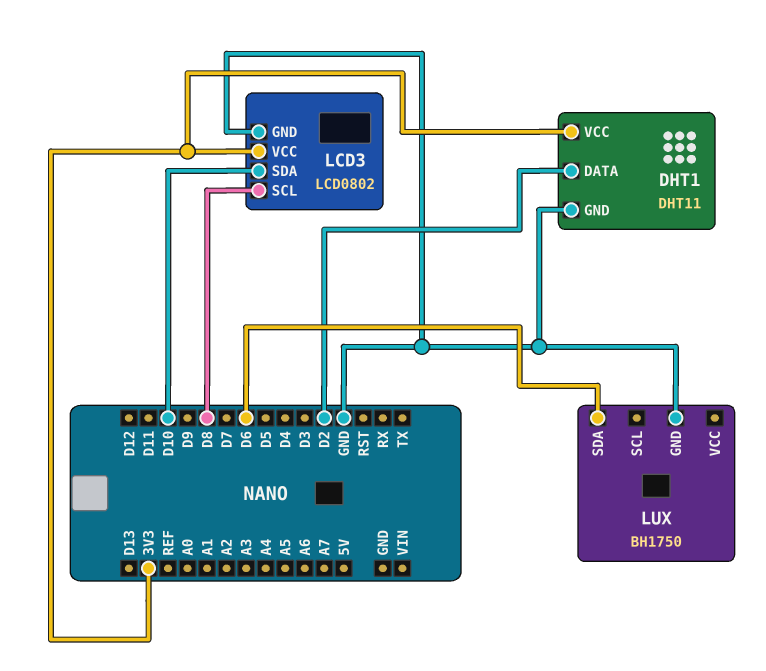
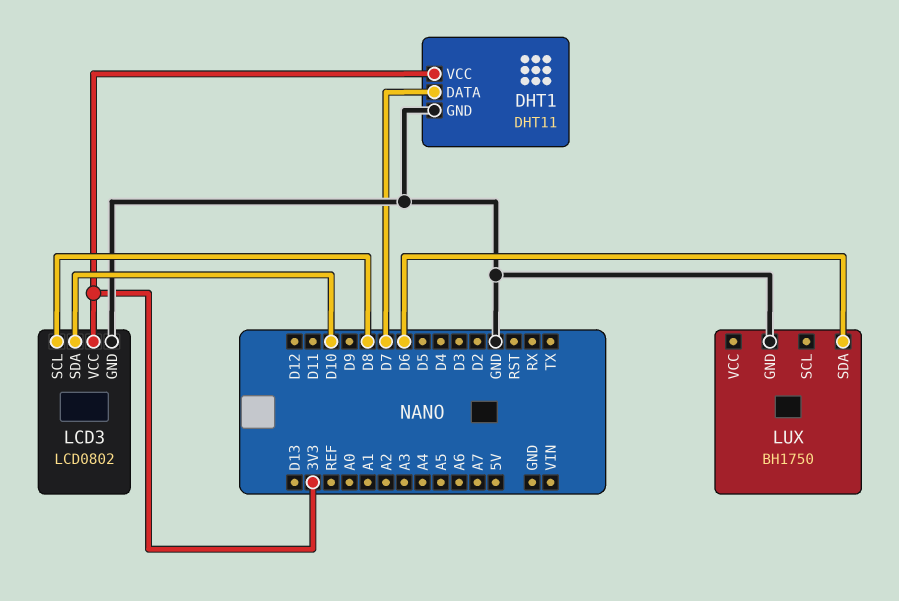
DHT1 pin DATA: D2 -> D7

